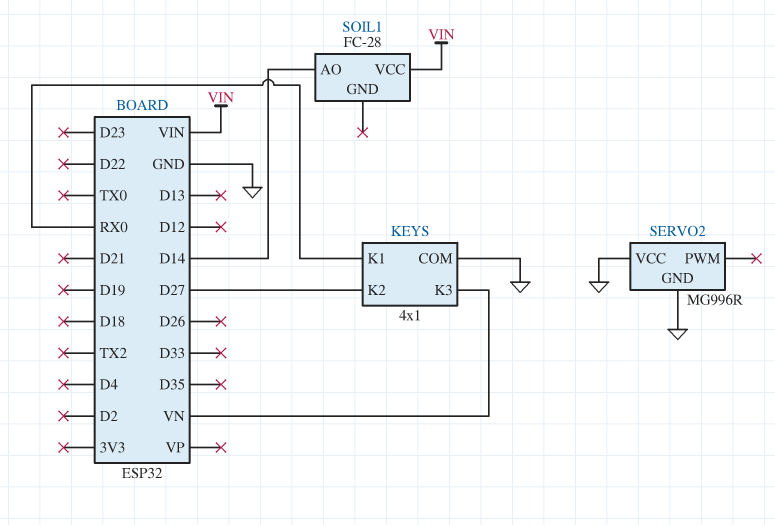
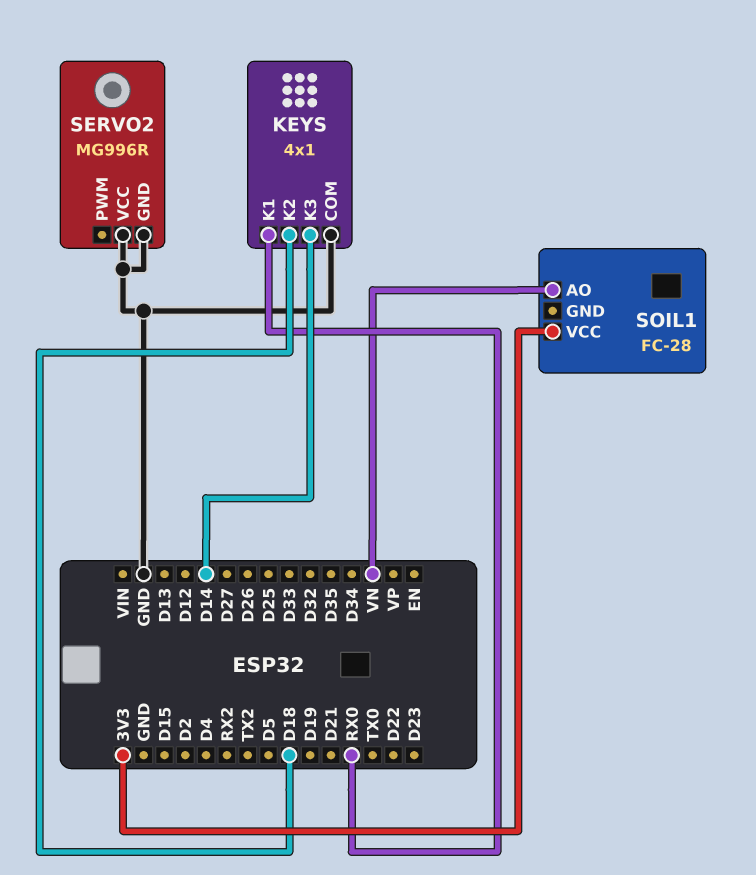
KEYS pin K2: D27 -> D18
KEYS pin K3: VN -> D14
SOIL1 pin AO: D14 -> VN
SOIL1 pin VCC: VIN -> 3V3

